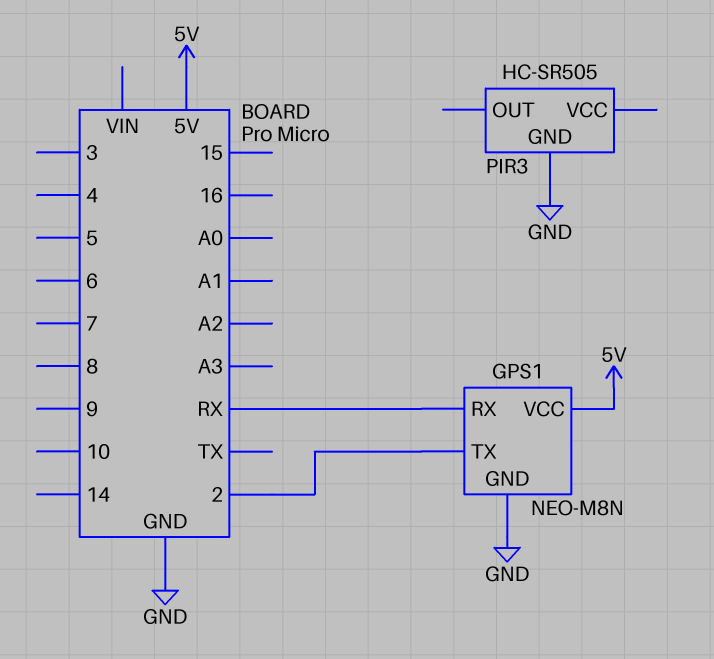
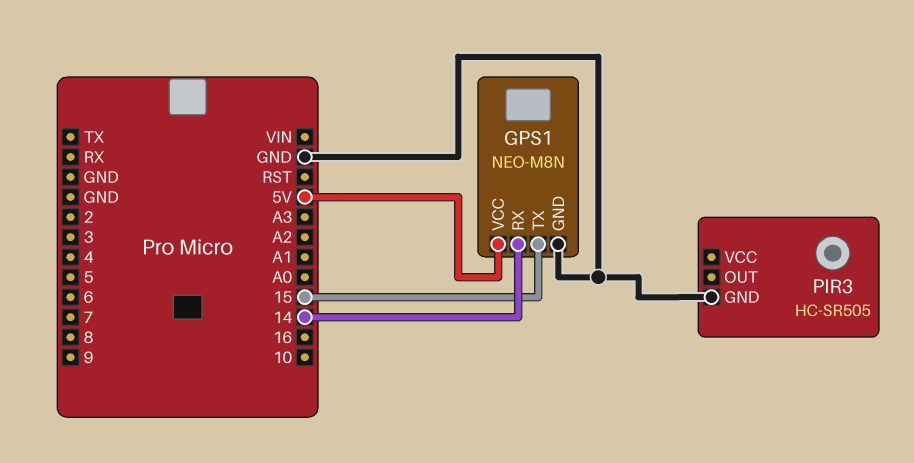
GPS1 pin RX: RX -> 14
GPS1 pin TX: 2 -> 15

